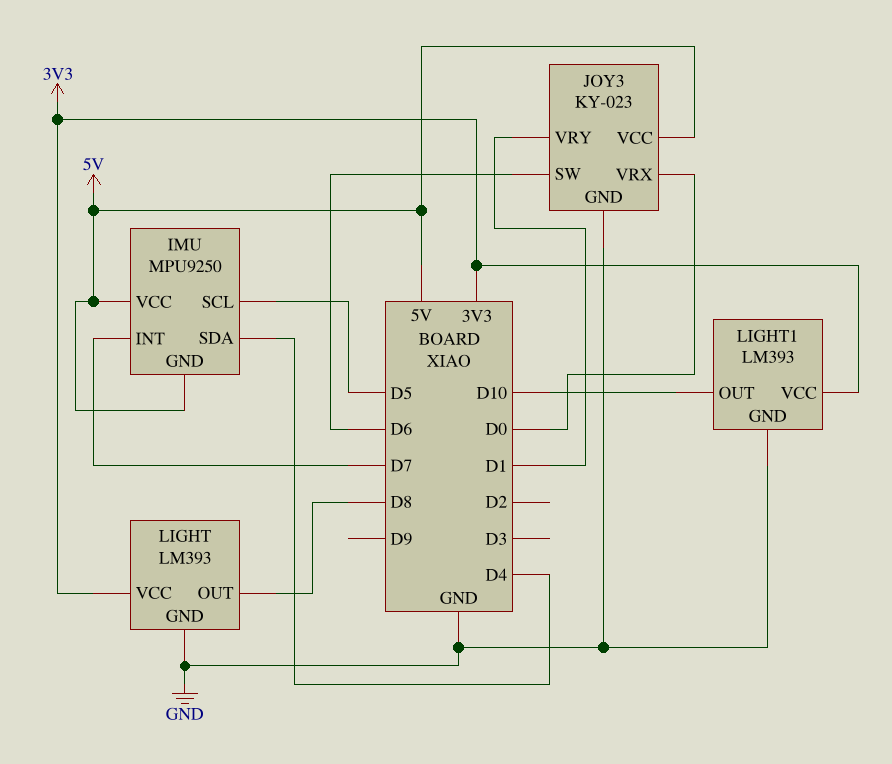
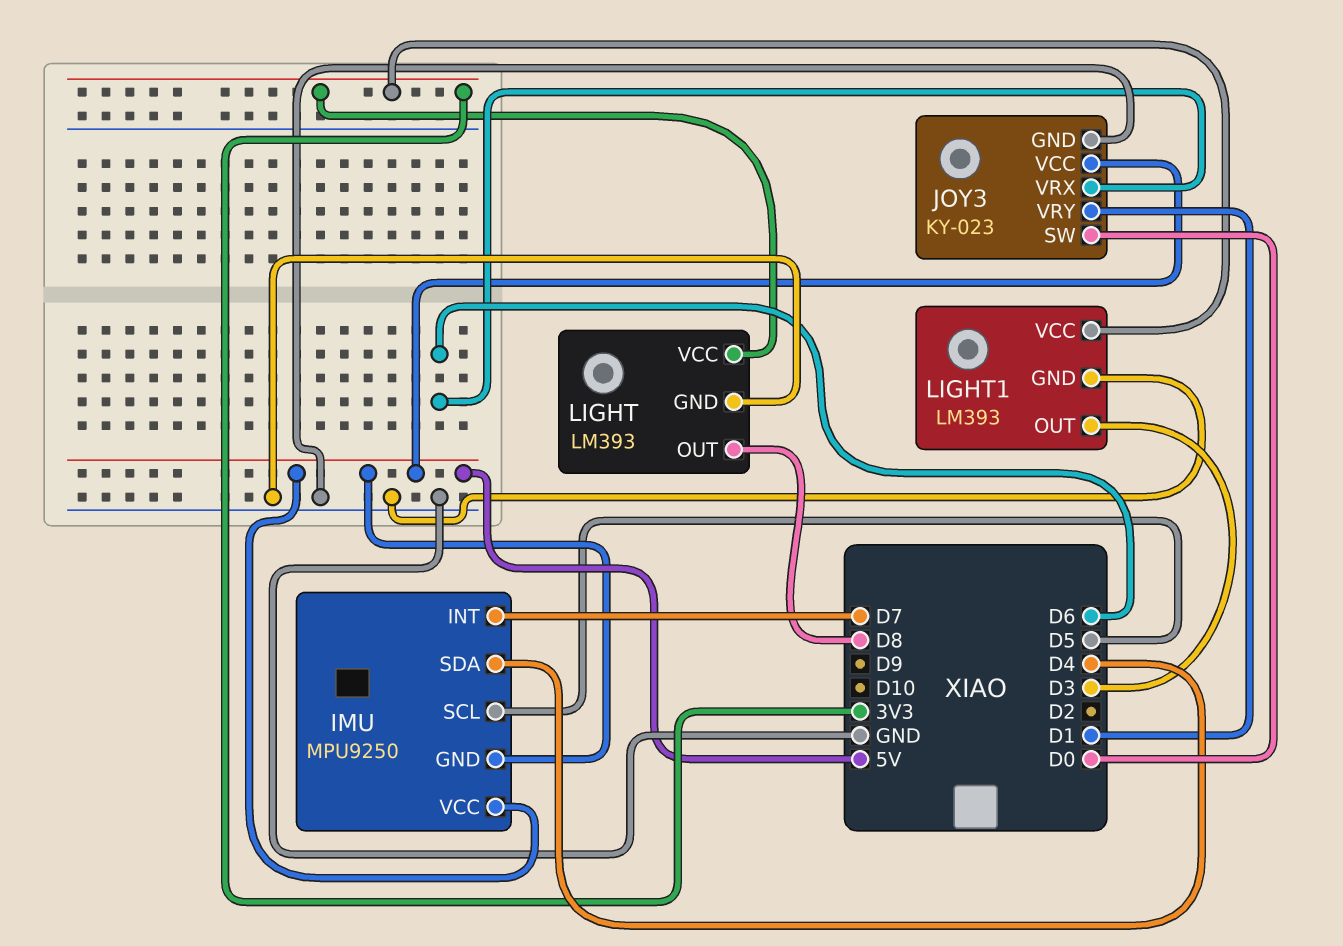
JOY3 pin SW: D6 -> D0
JOY3 pin VRX: D0 -> D6
LIGHT1 pin OUT: D10 -> D3

